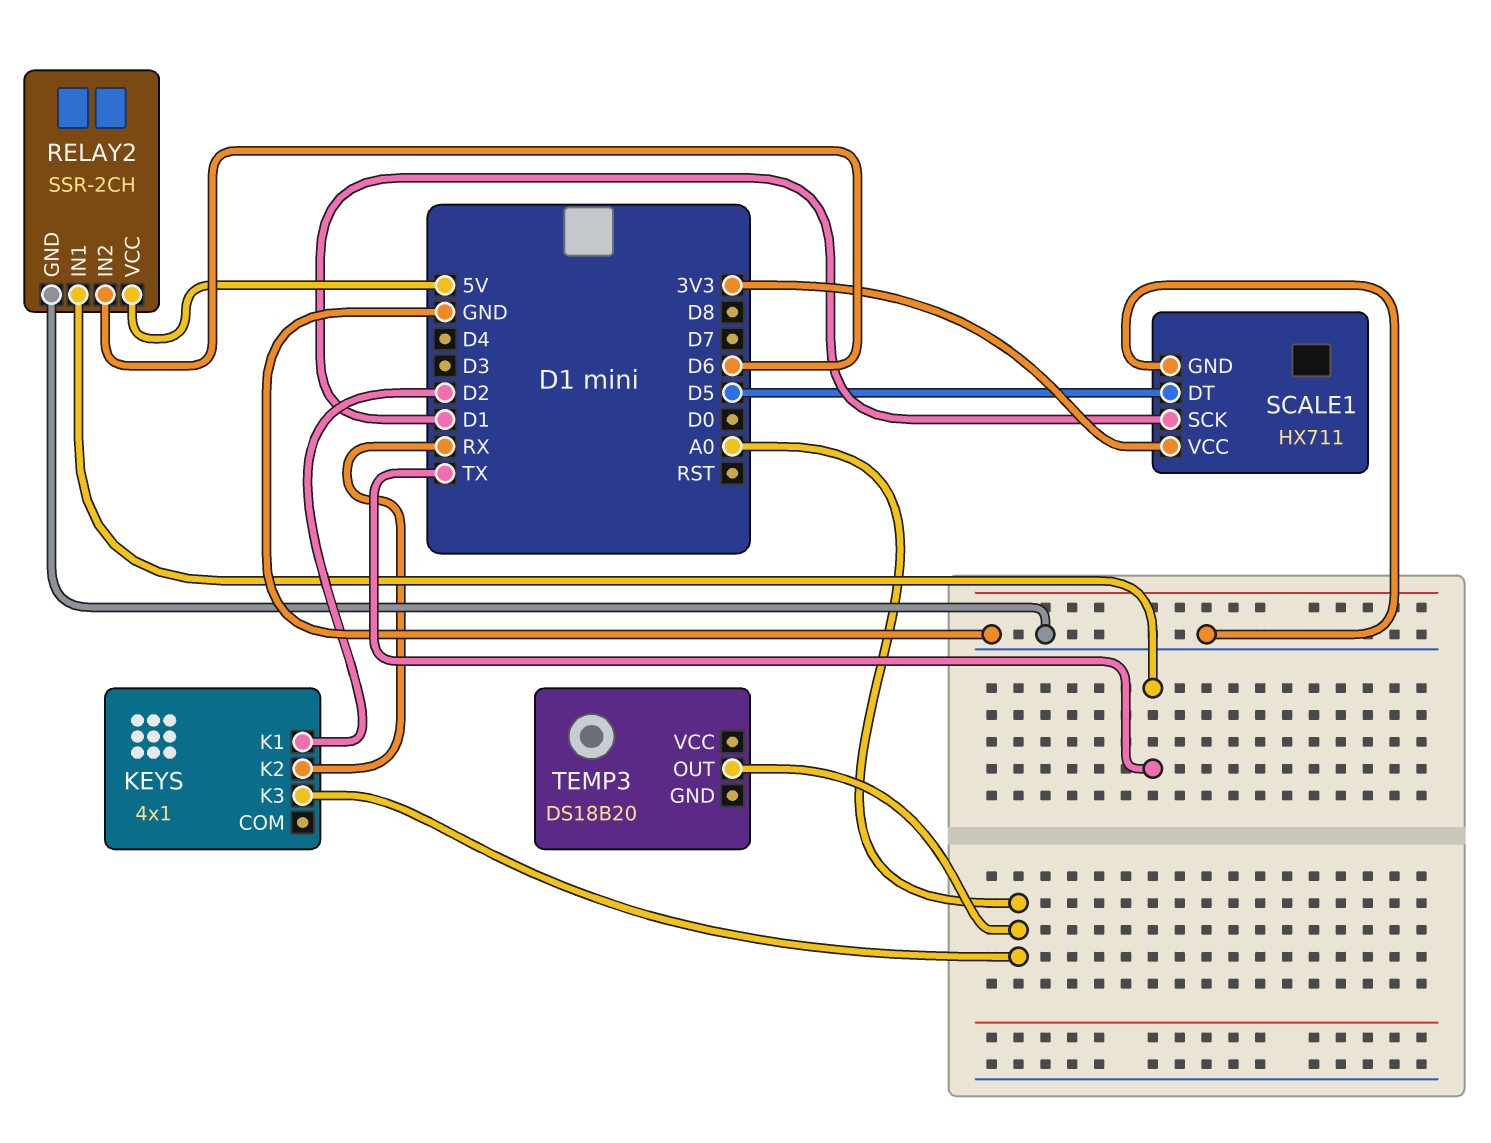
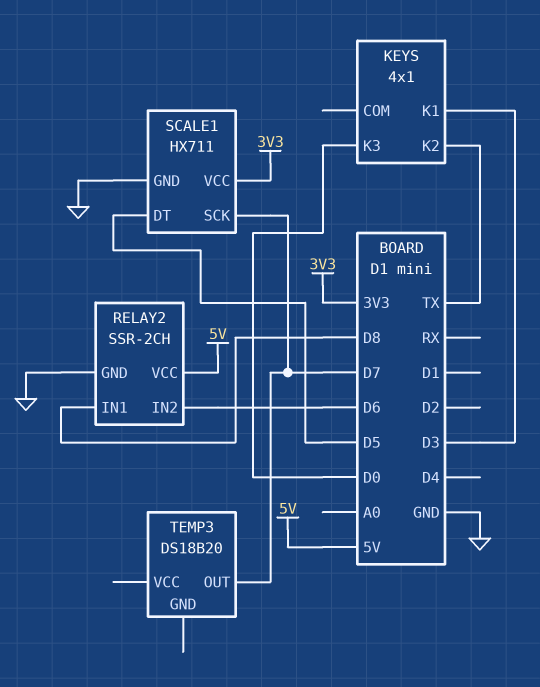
KEYS pin K1: D2 -> D3
KEYS pin K2: RX -> TX
KEYS pin K3: A0 -> D0
RELAY2 pin IN1: TX -> D8
SCALE1 pin SCK: D1 -> D7
TEMP3 pin OUT: A0 -> D7

